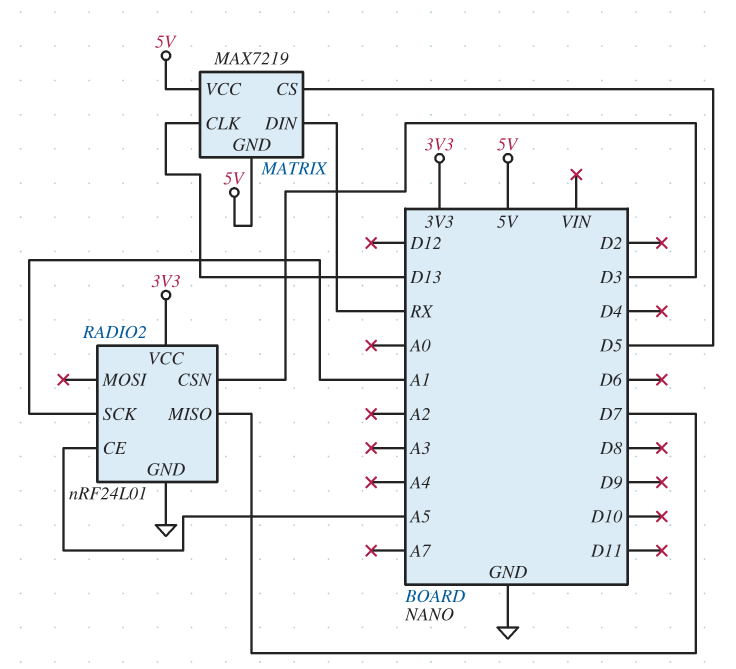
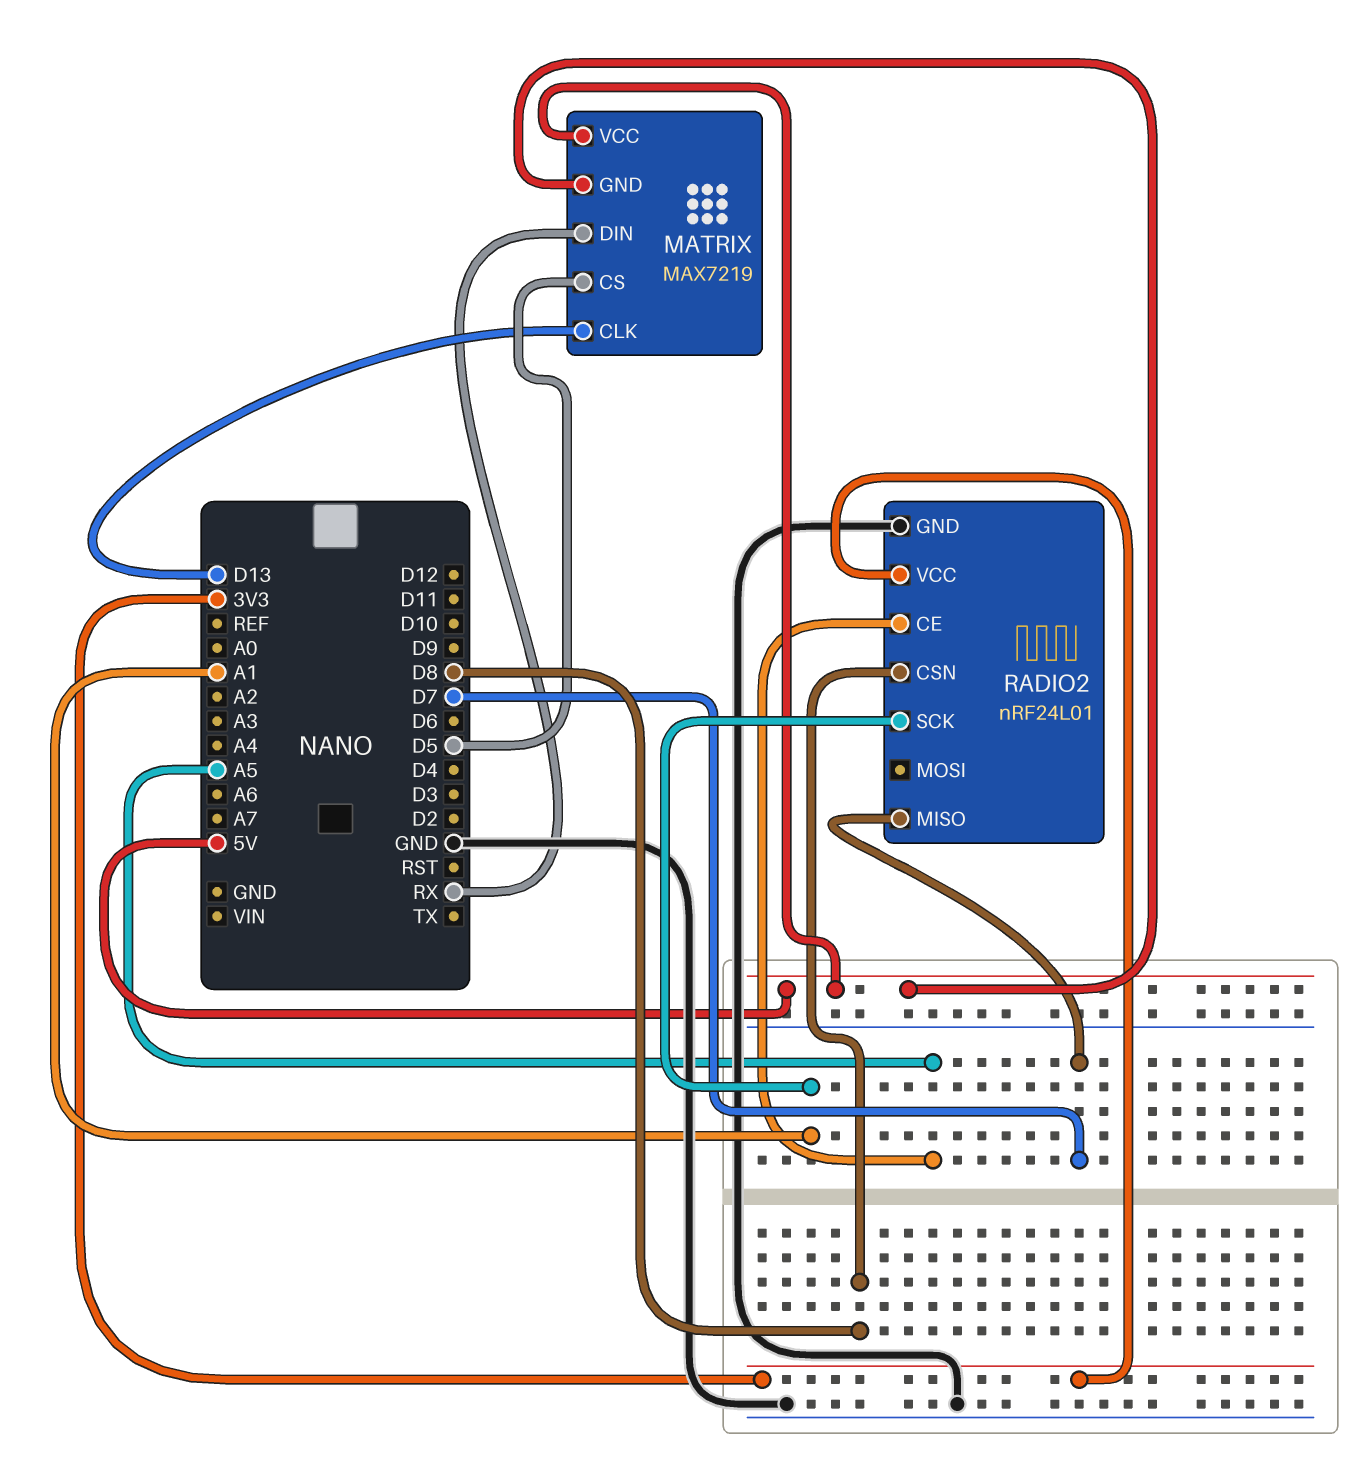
RADIO2 pin CSN: D3 -> D8

